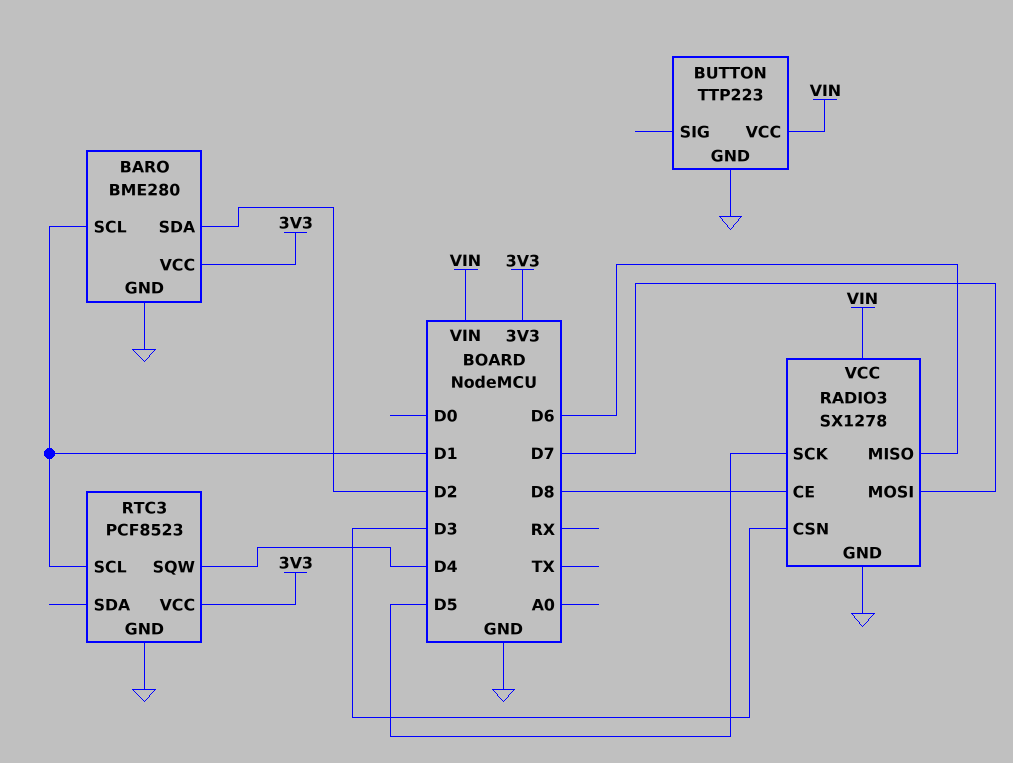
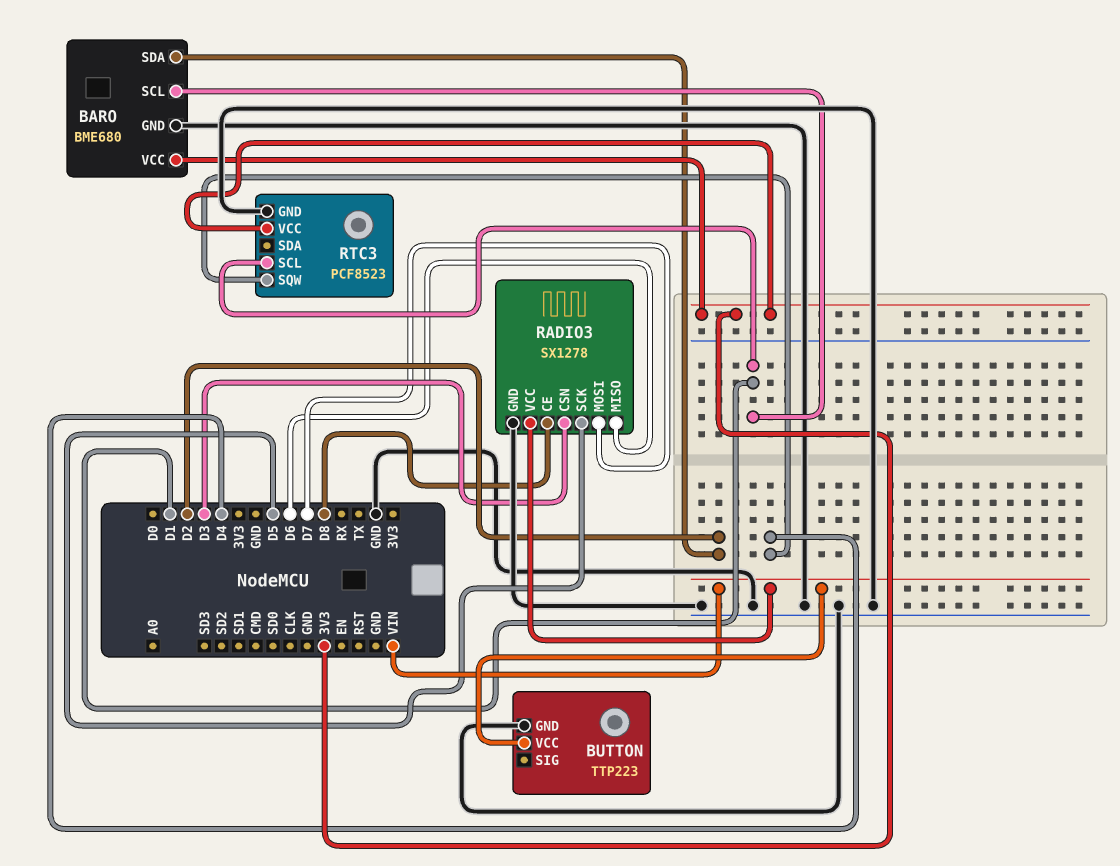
BARO: BME280 -> BME680

